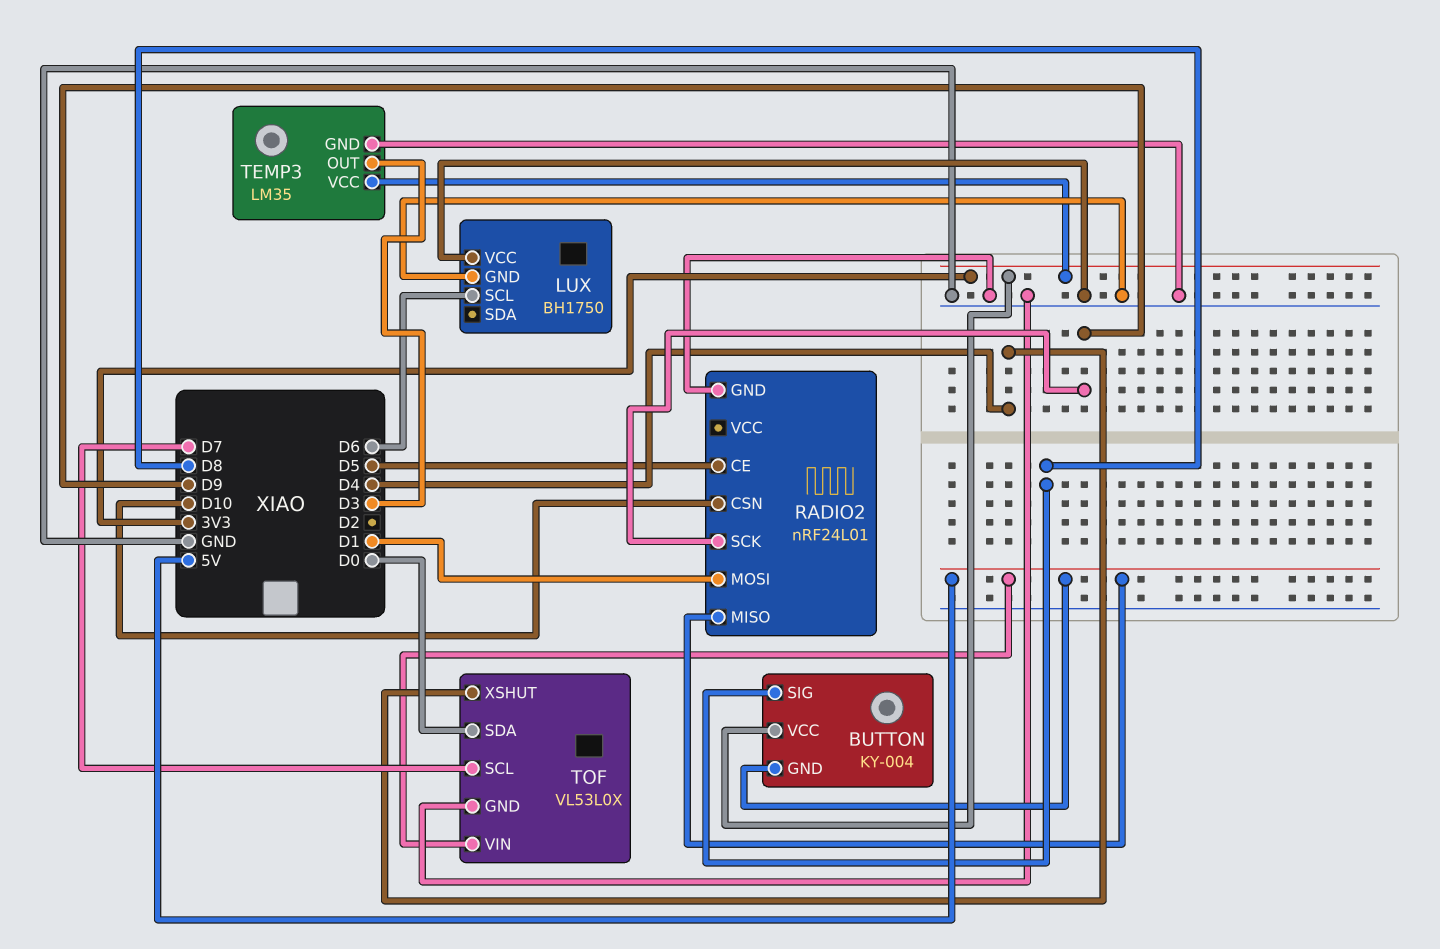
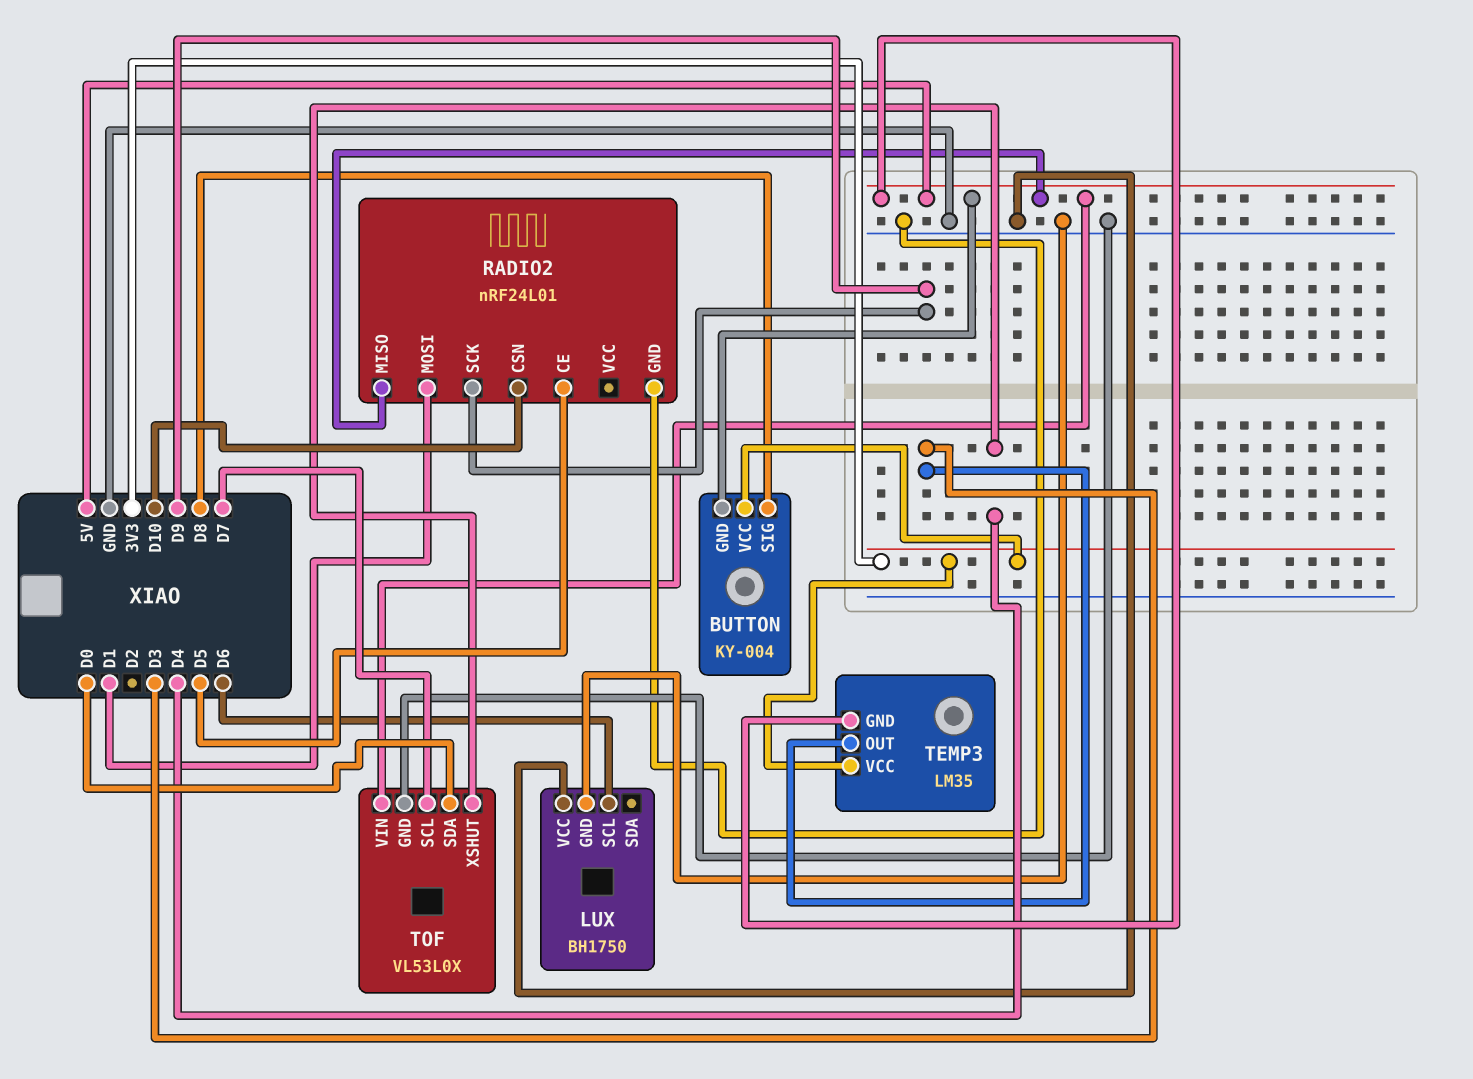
TEMP3 pin GND: GND -> 5V

